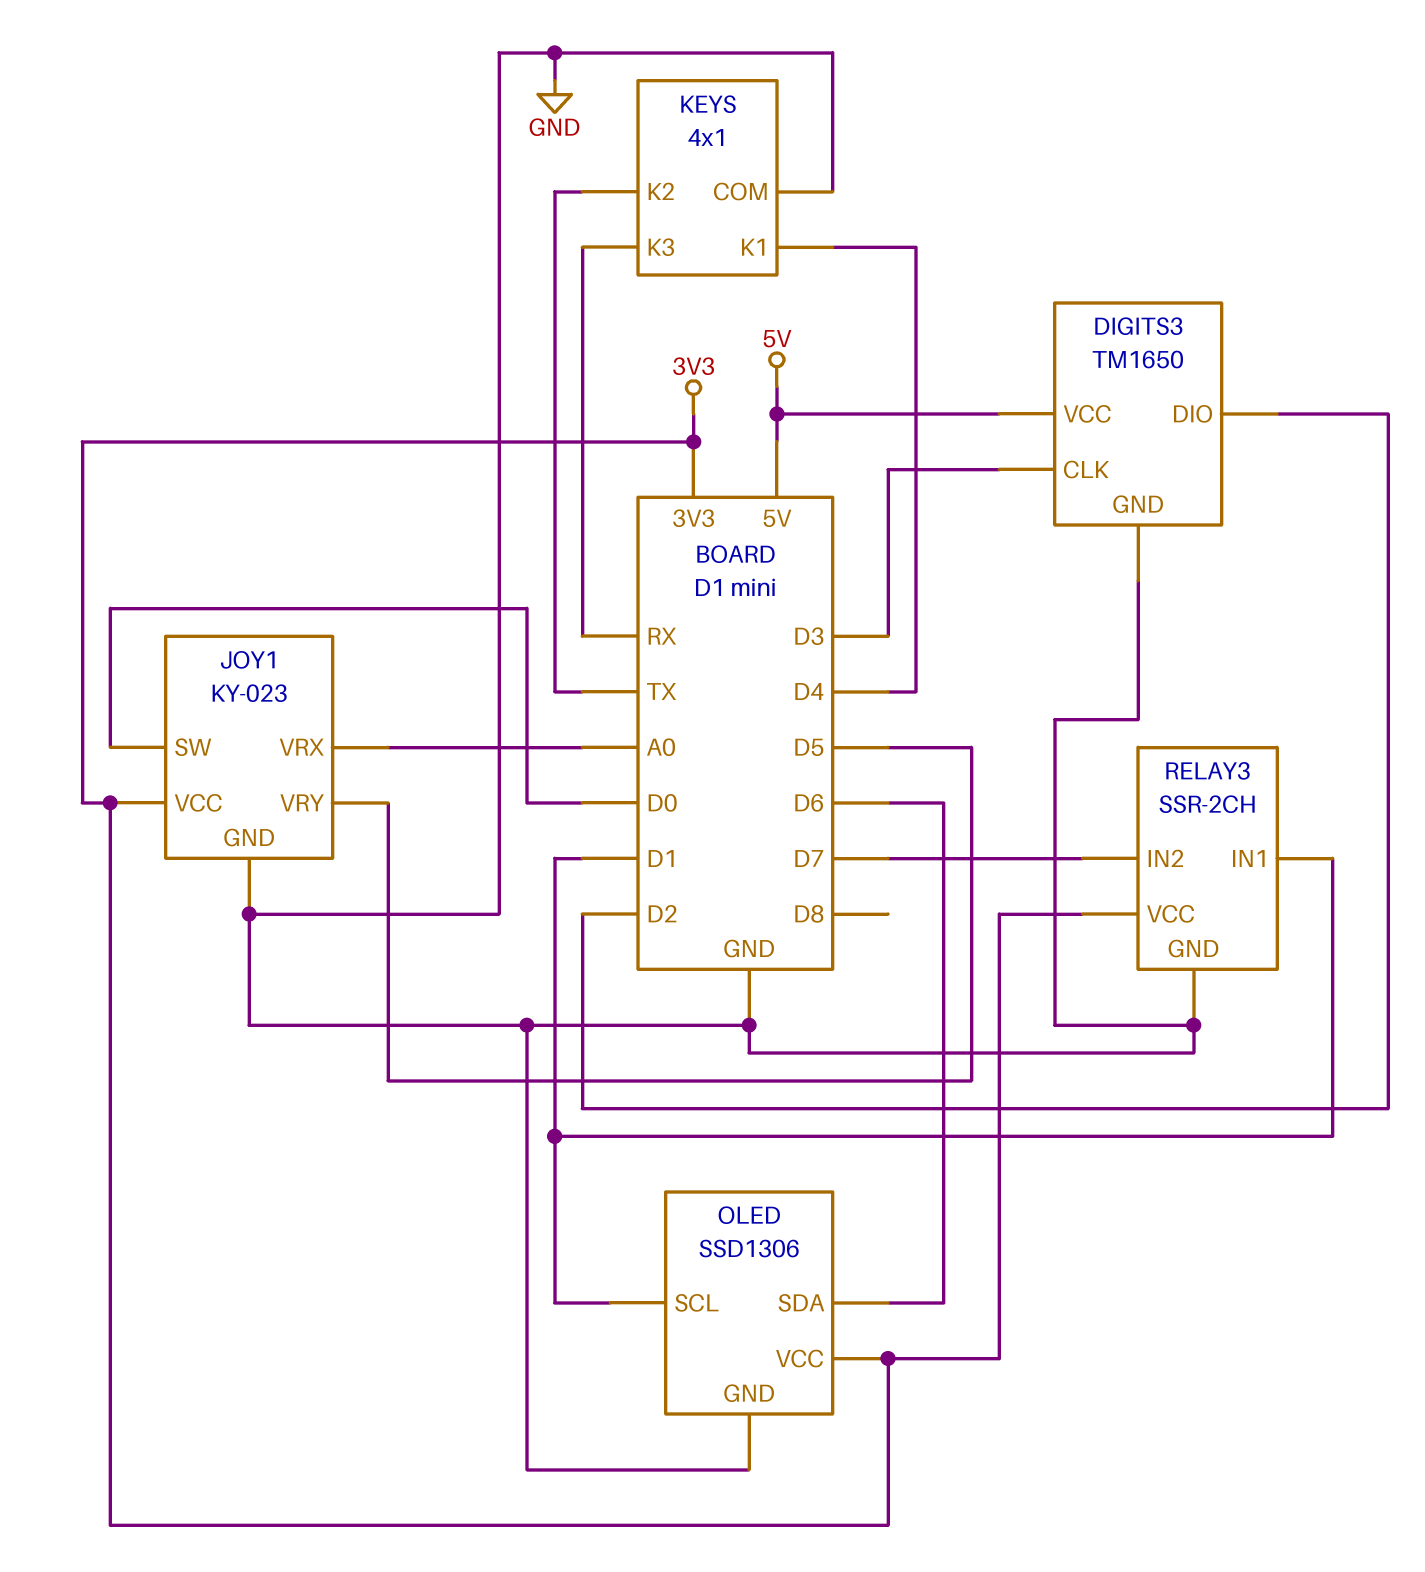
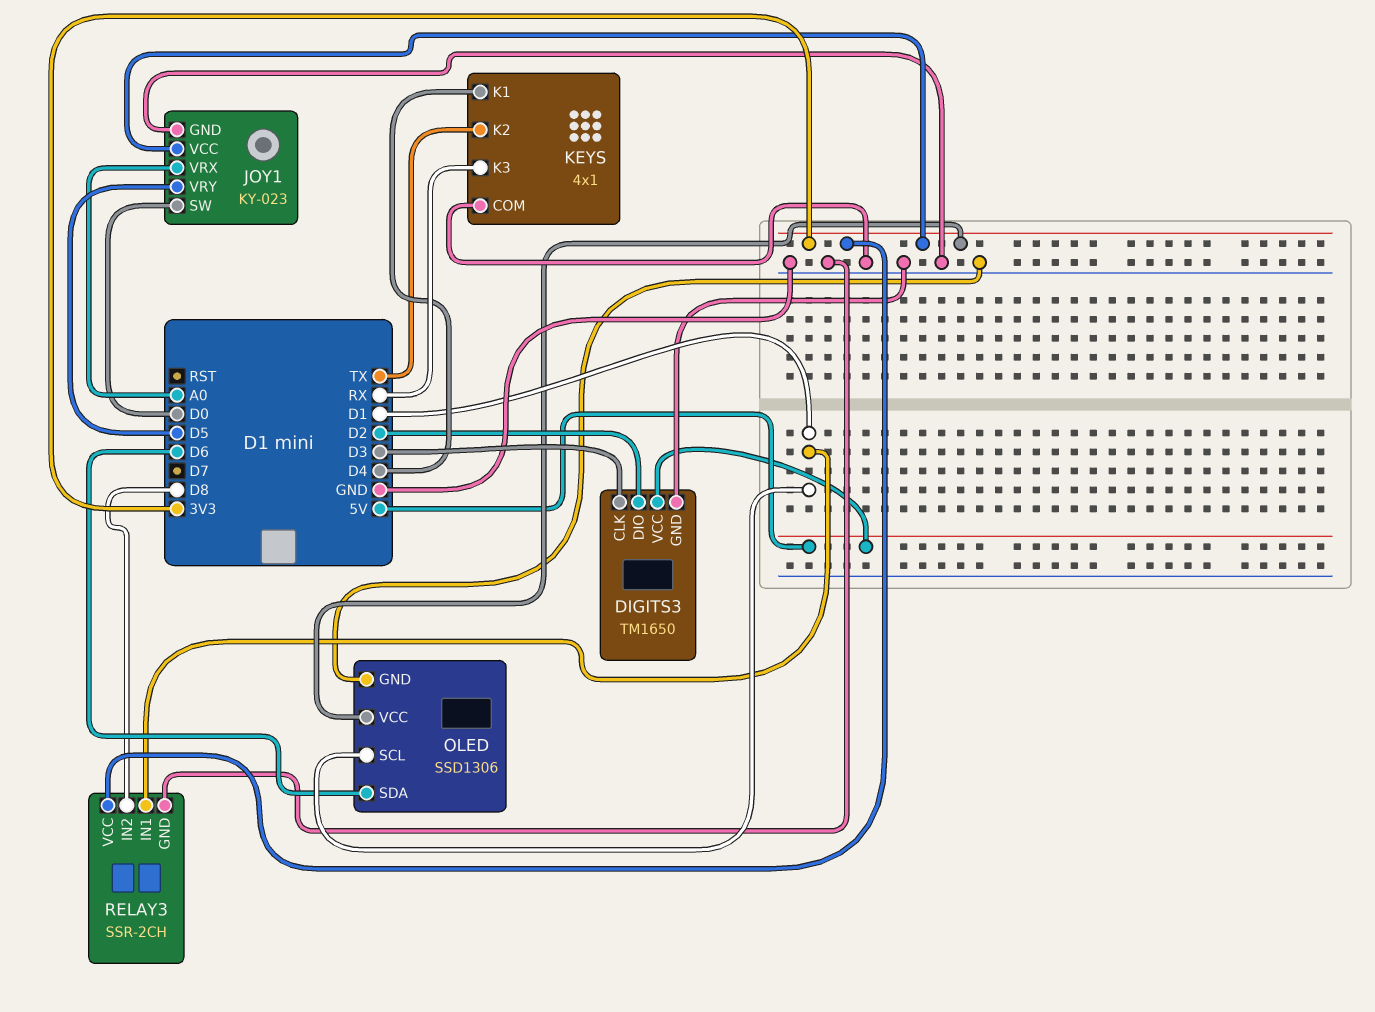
RELAY3 pin IN2: D7 -> D8

